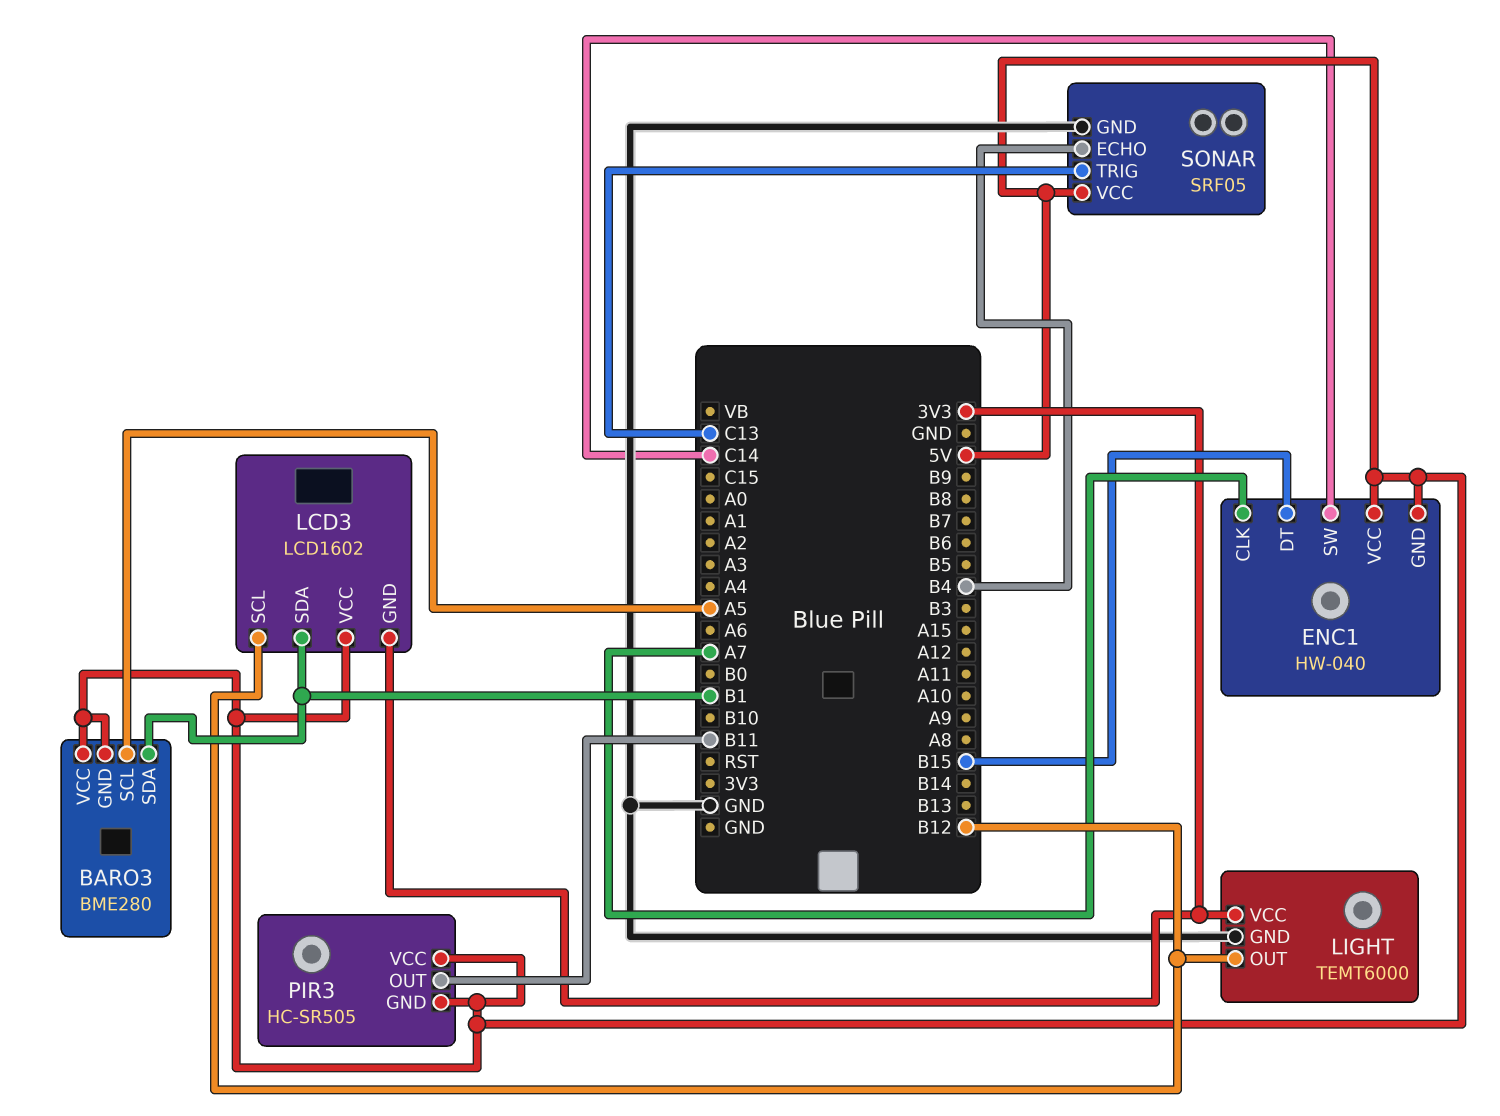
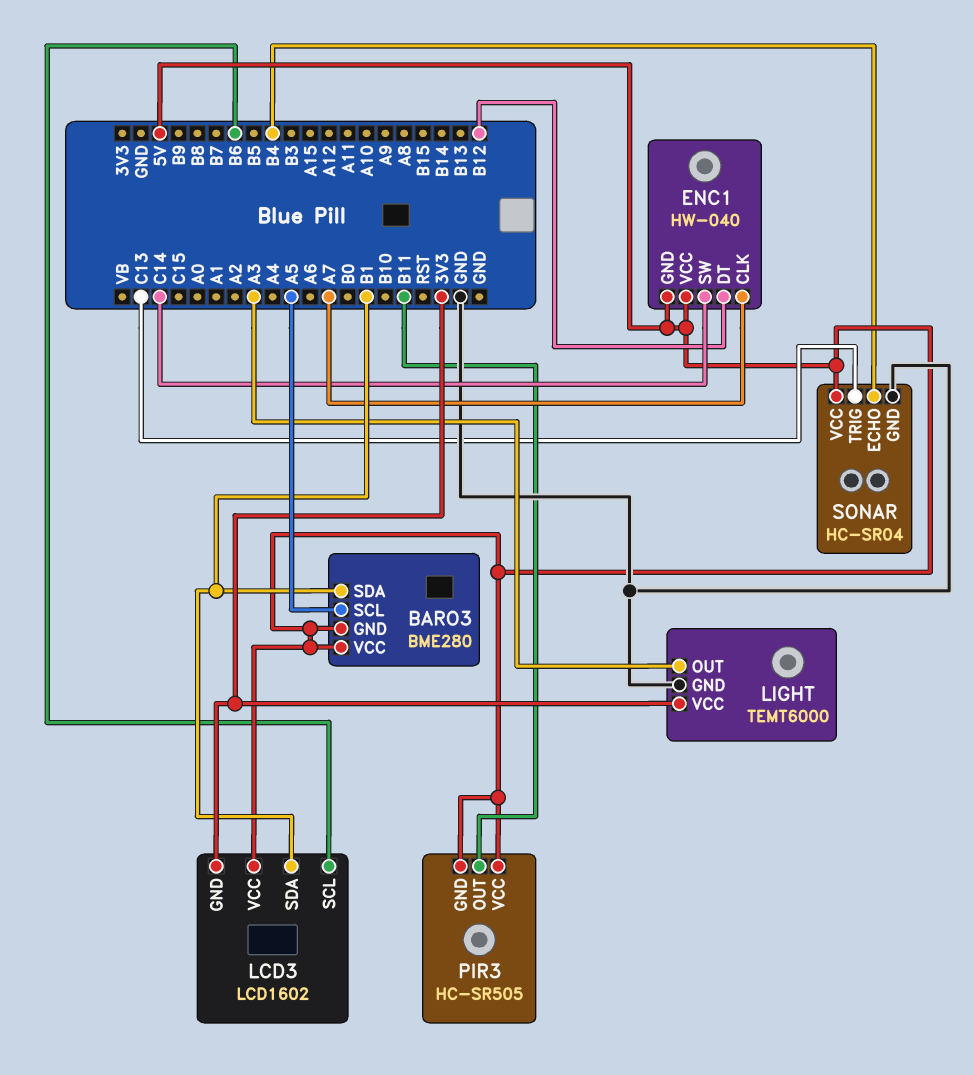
ENC1 pin DT: B15 -> B12
LCD3 pin SCL: B12 -> B6
LIGHT pin OUT: B12 -> A3
SONAR: SRF05 -> HC-SR04

